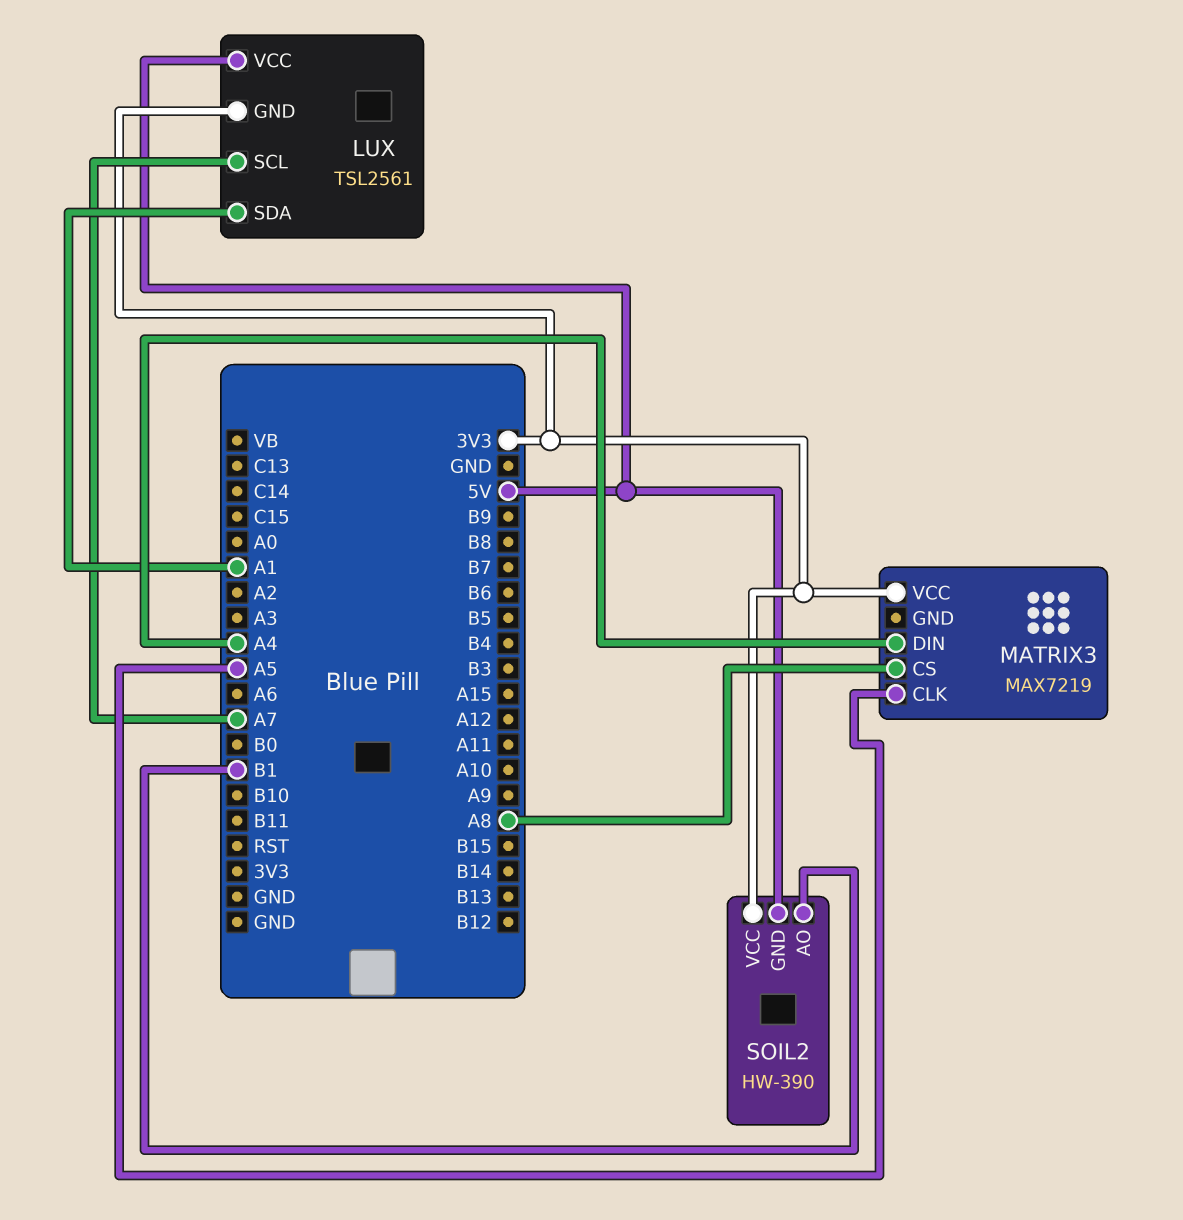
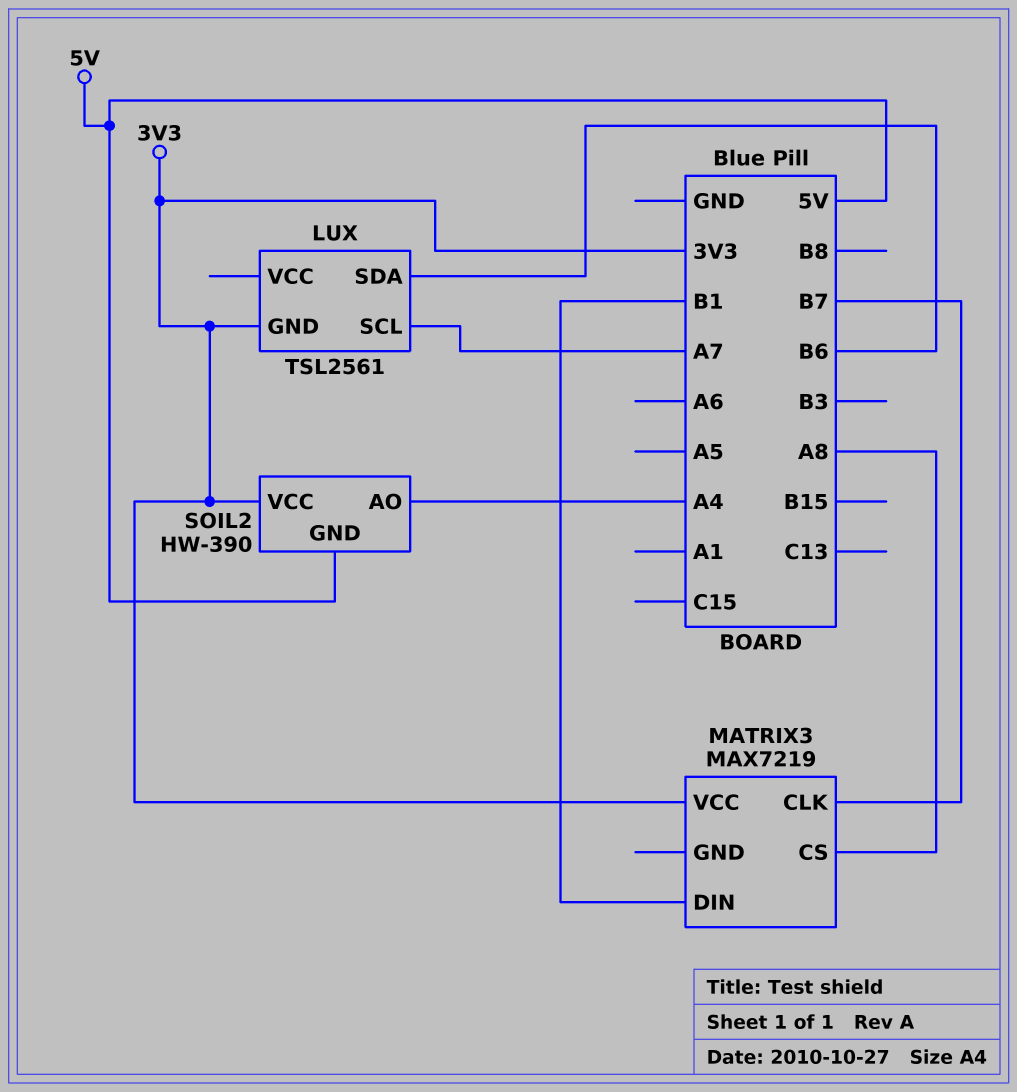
LUX pin SDA: A1 -> B6
LUX pin VCC: 5V -> none
MATRIX3 pin CLK: A5 -> B7
MATRIX3 pin DIN: A4 -> B1
SOIL2 pin AO: B1 -> A4

